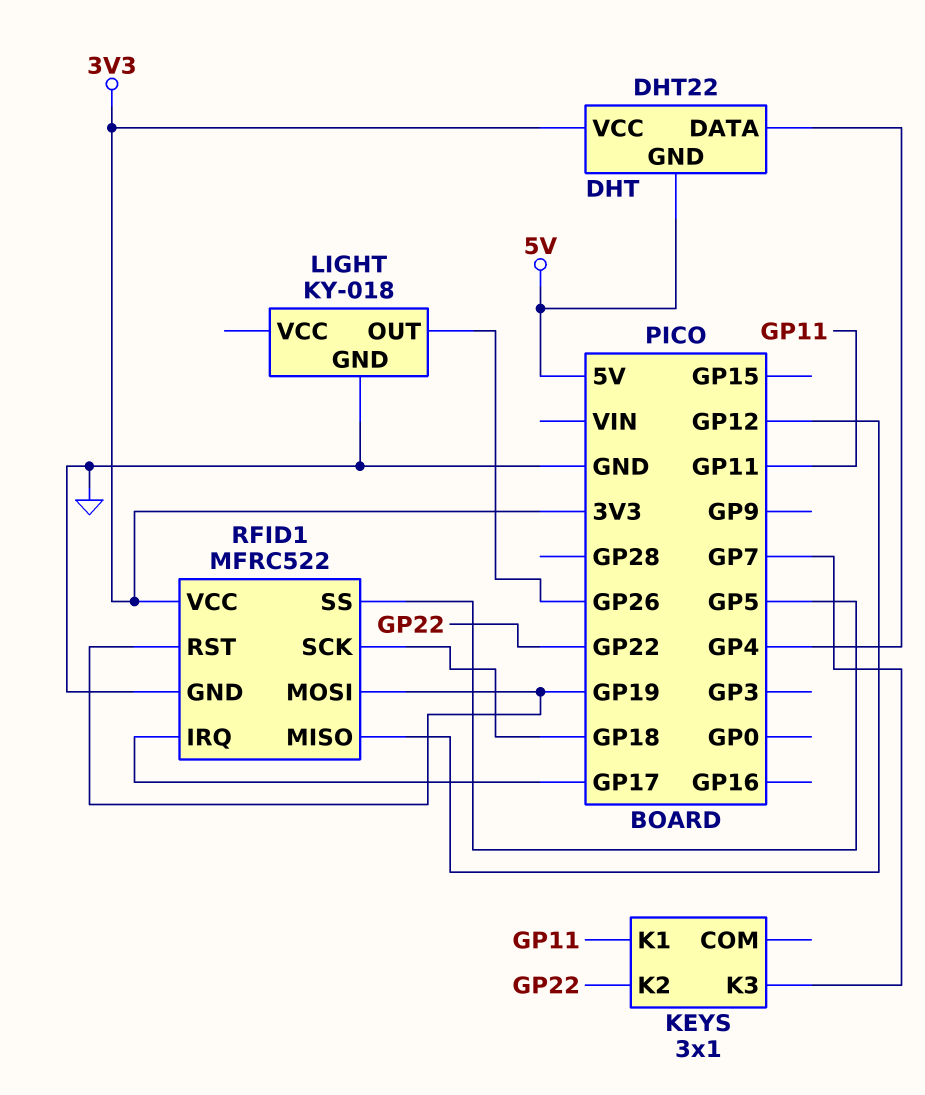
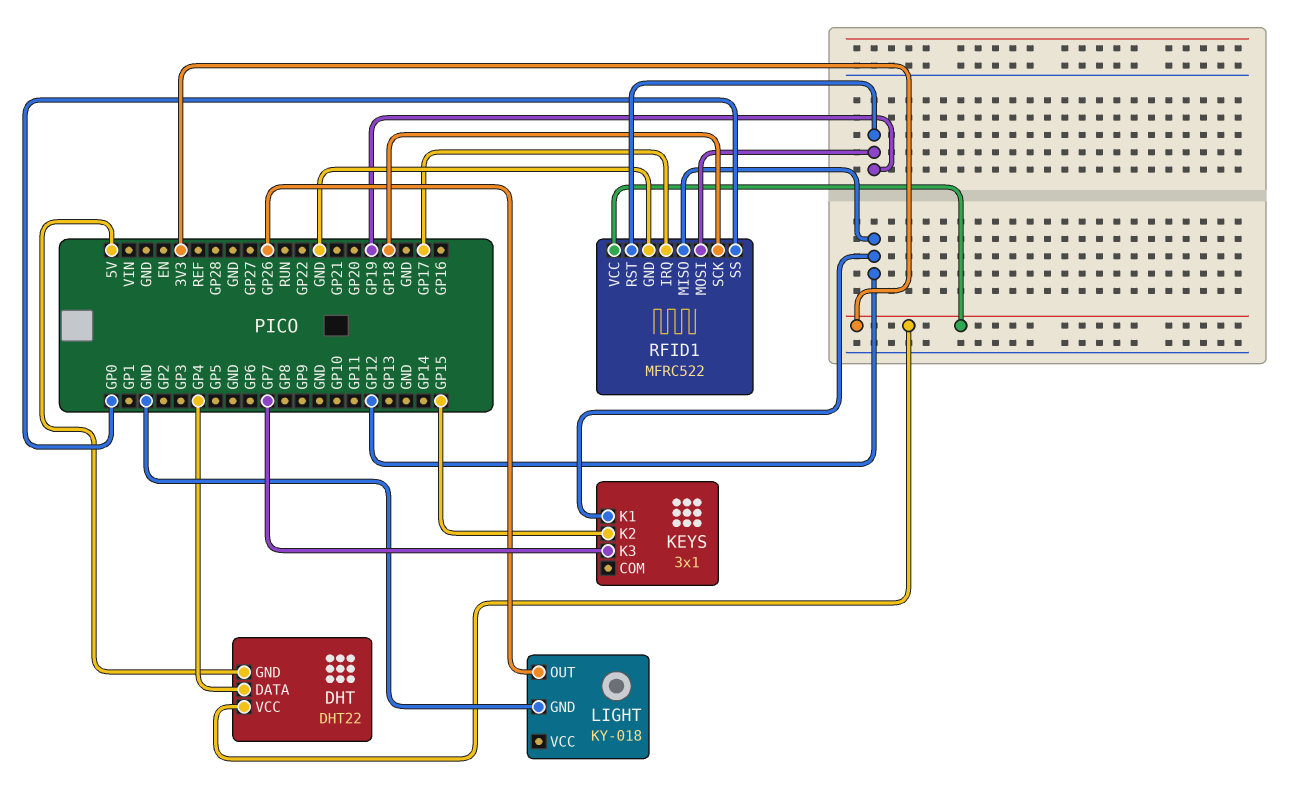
KEYS pin K1: GP11 -> GP12
KEYS pin K2: GP22 -> GP15
RFID1 pin SS: GP5 -> GP0

